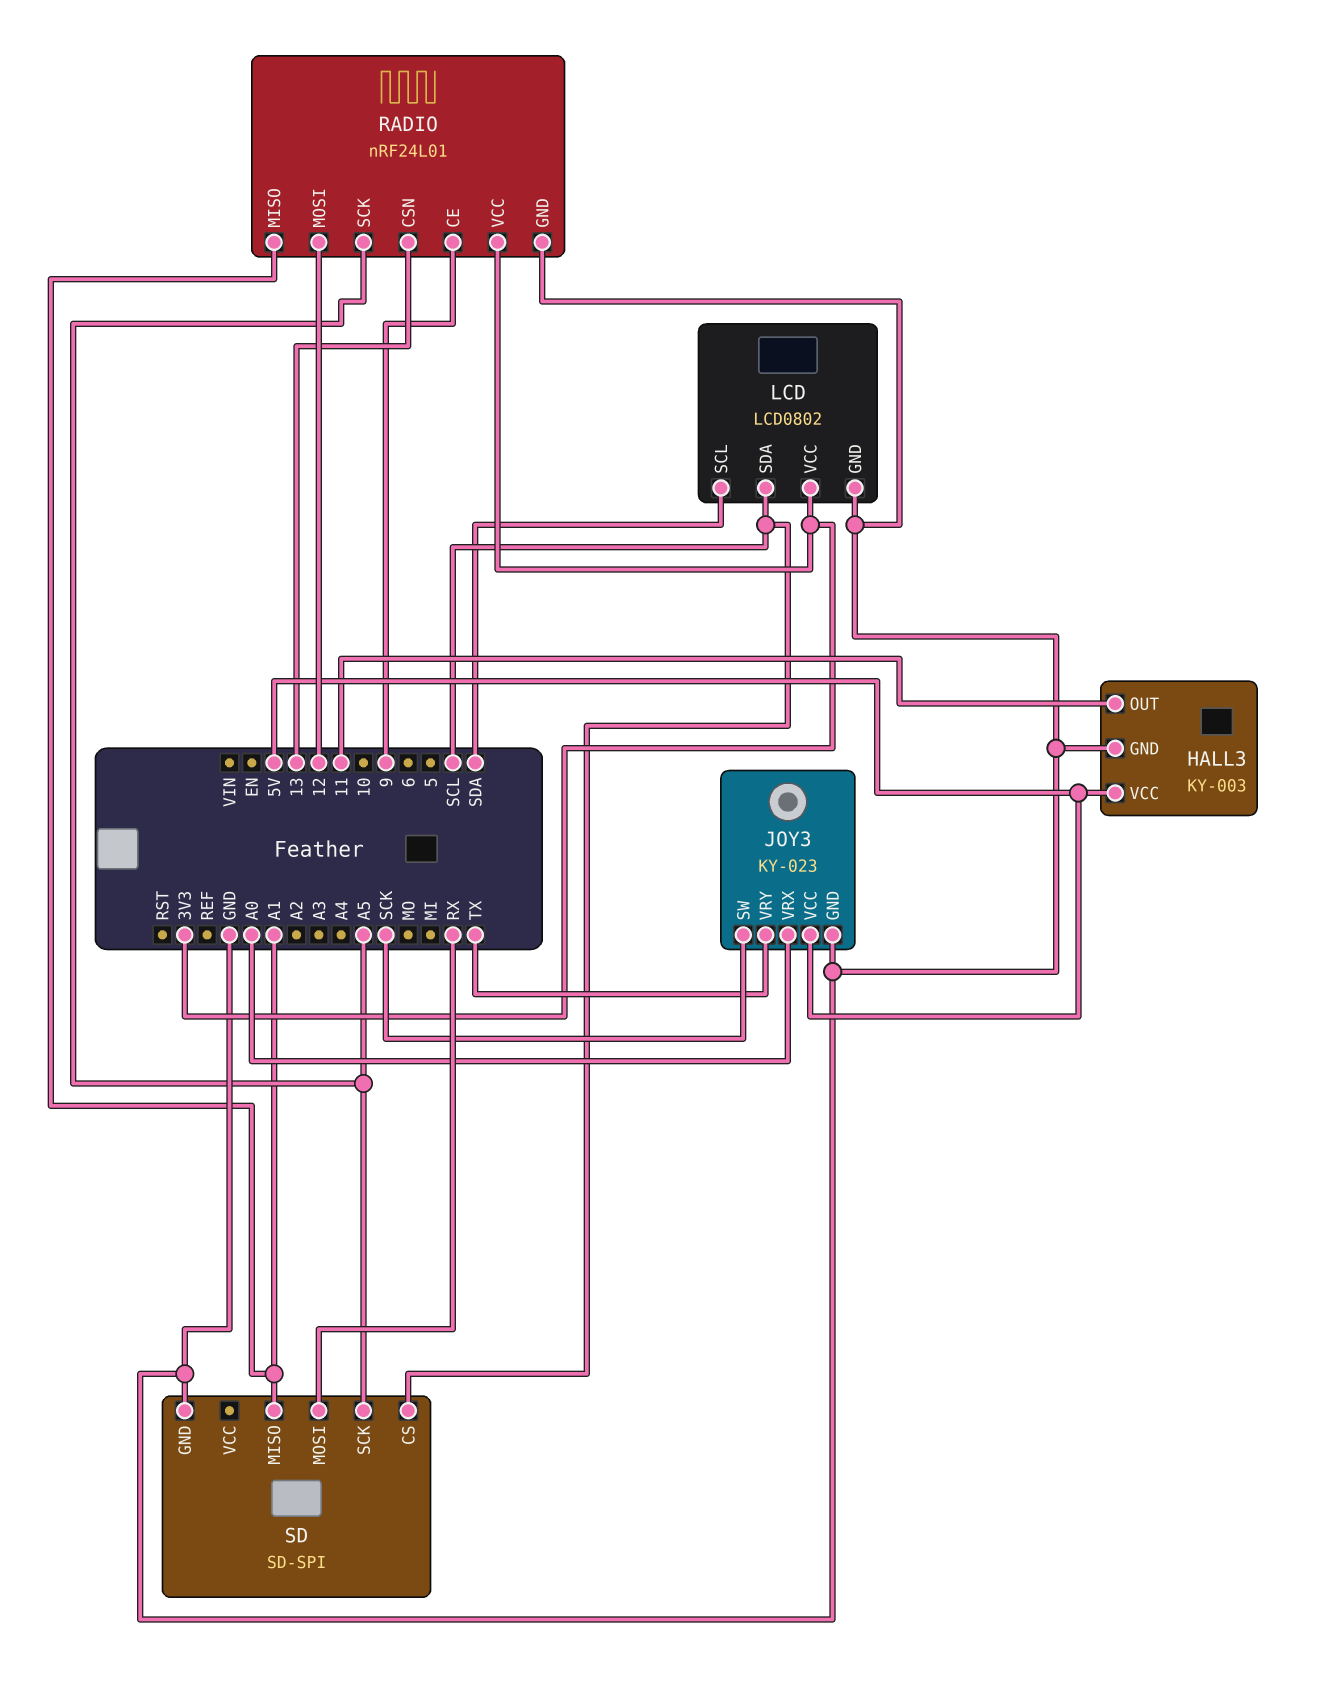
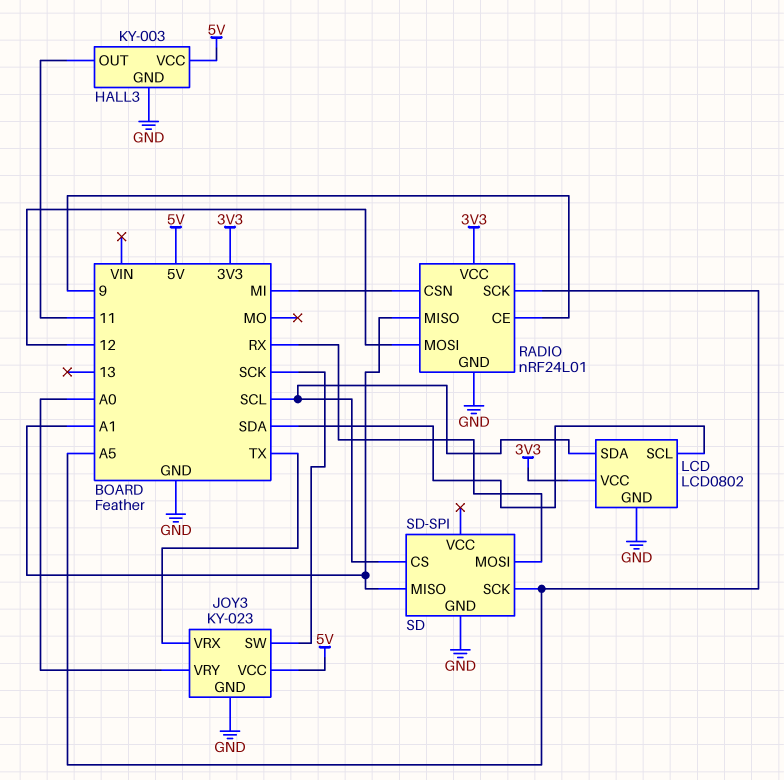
JOY3 pin VRX: A0 -> TX
JOY3 pin VRY: TX -> A0
RADIO pin CSN: 13 -> MI

